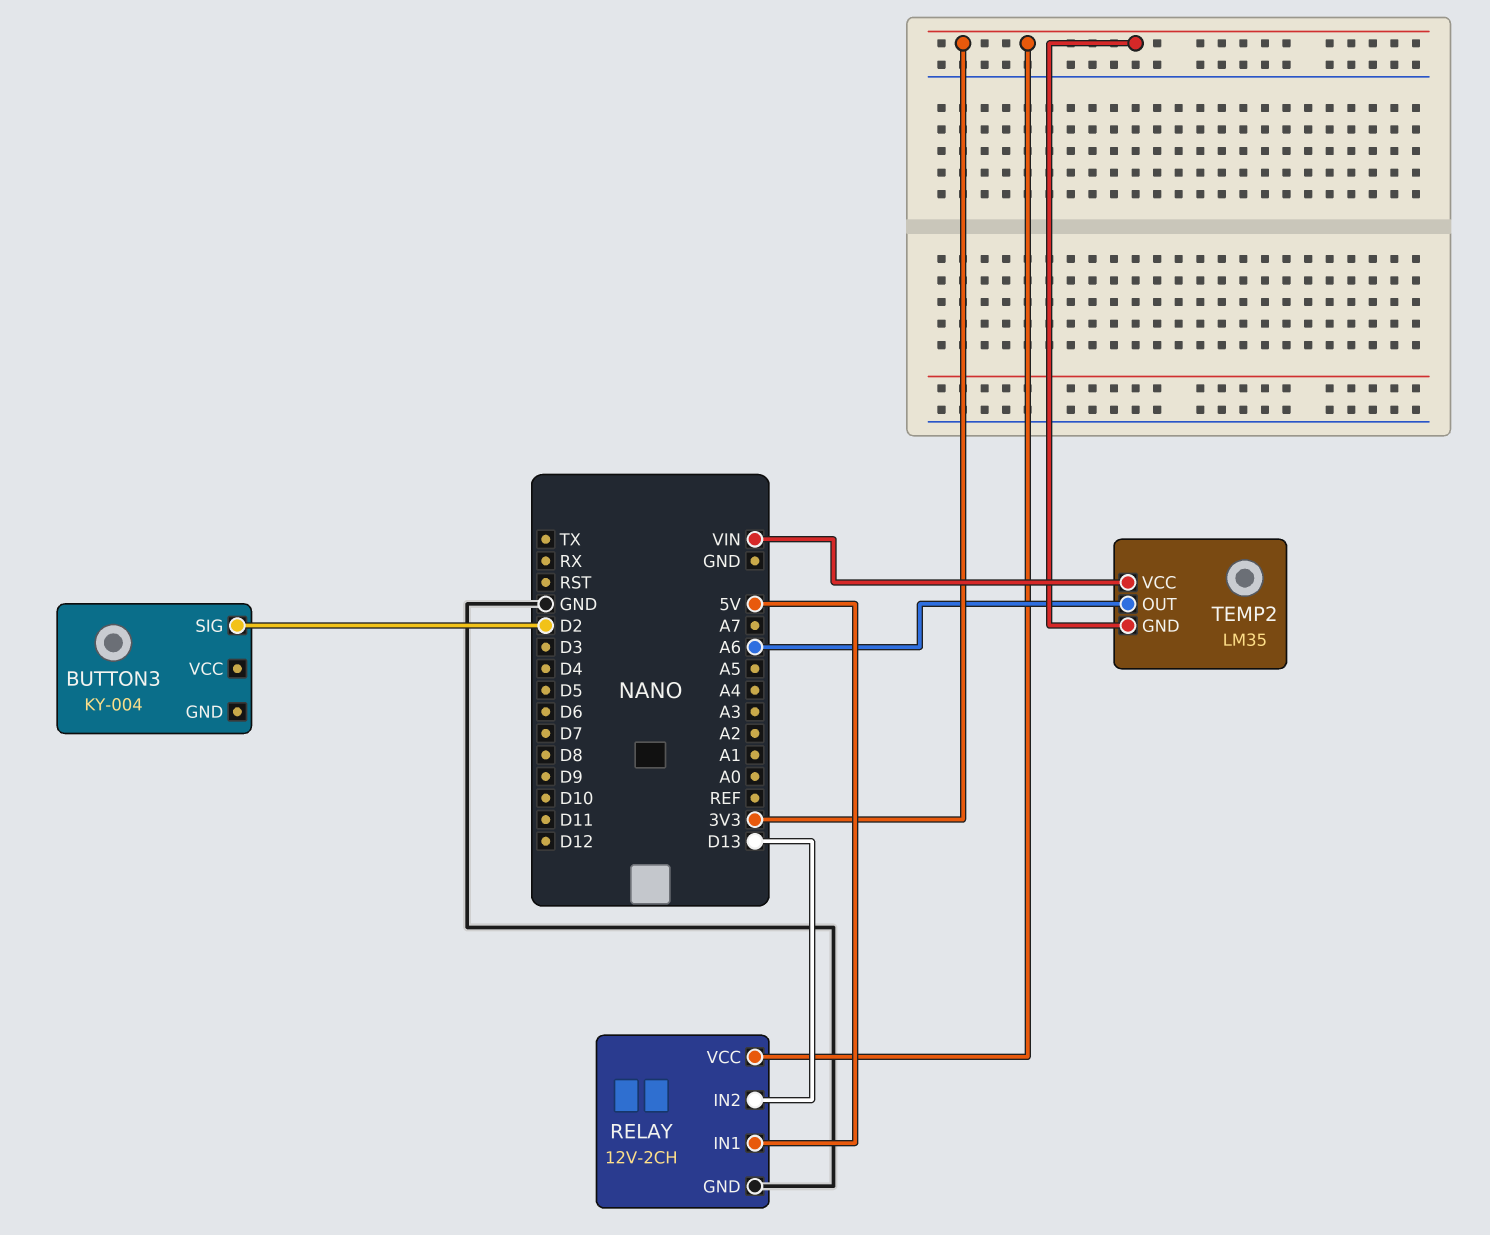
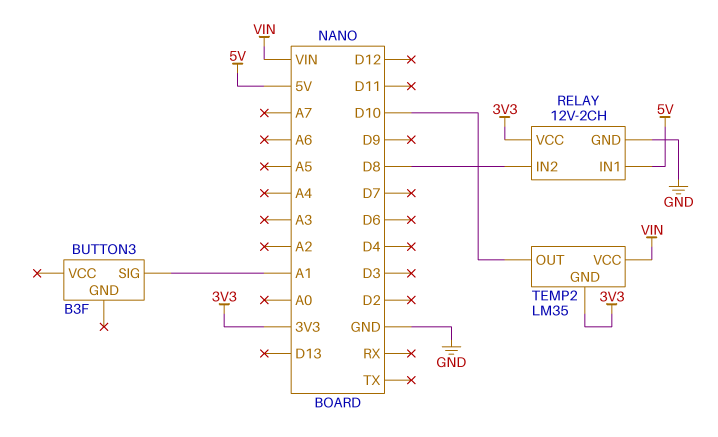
BUTTON3: KY-004 -> B3F
BUTTON3 pin SIG: D2 -> A1
RELAY pin IN2: D13 -> D8
TEMP2 pin OUT: A6 -> D10

